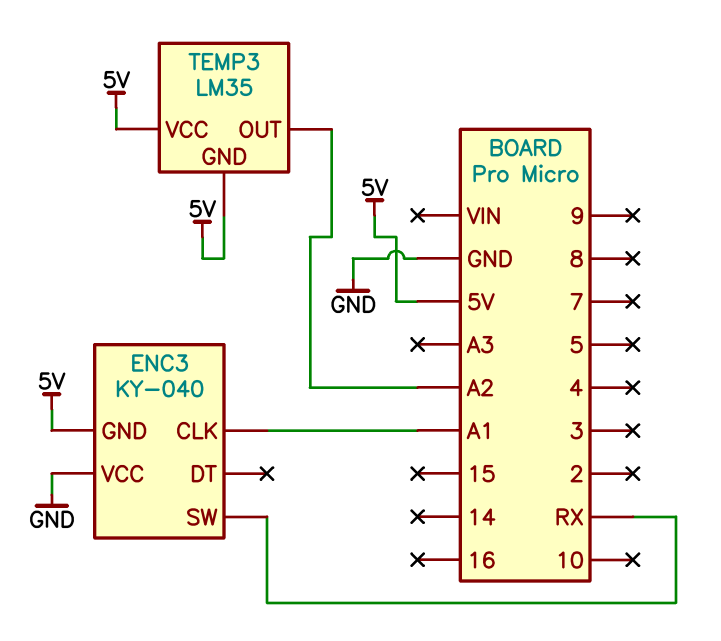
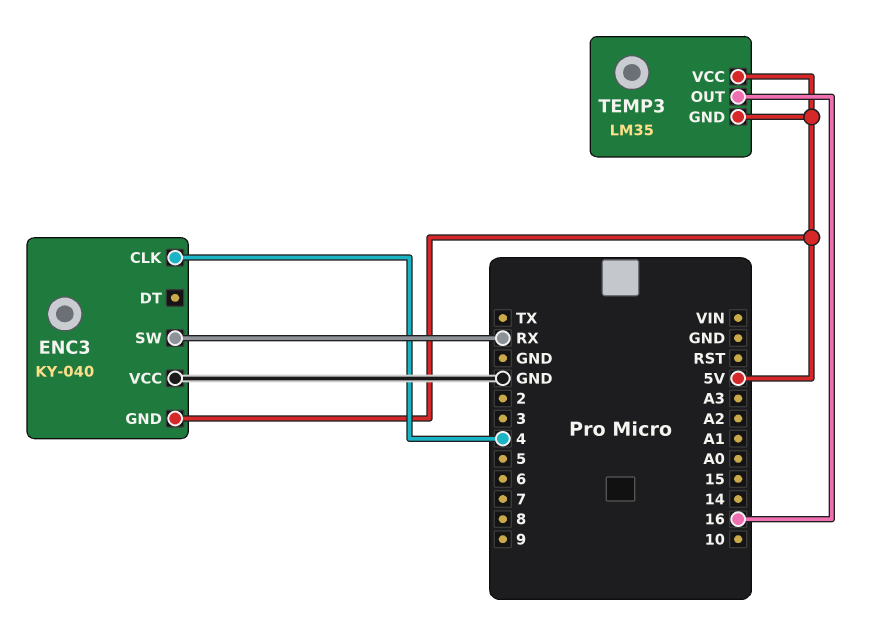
ENC3 pin CLK: A1 -> 4
TEMP3 pin OUT: A2 -> 16

